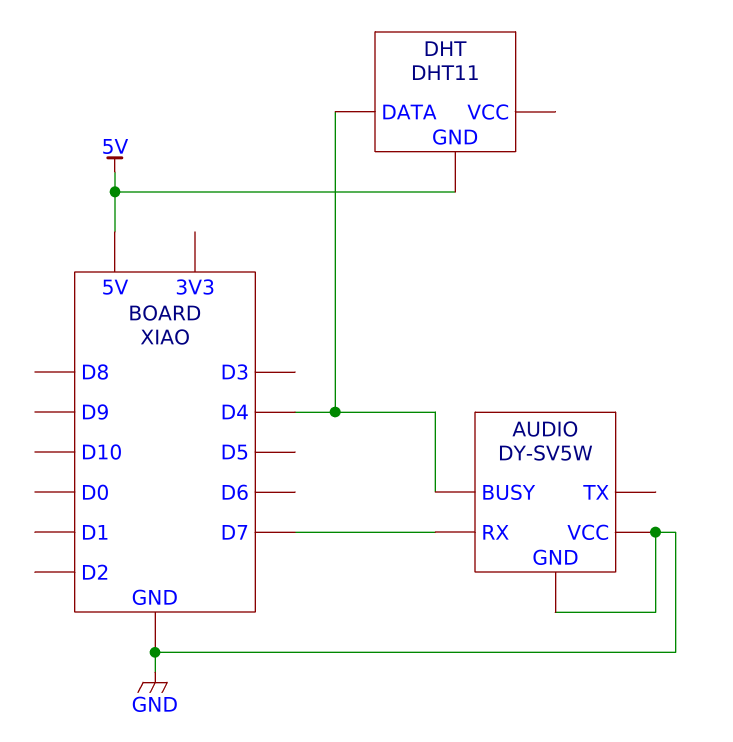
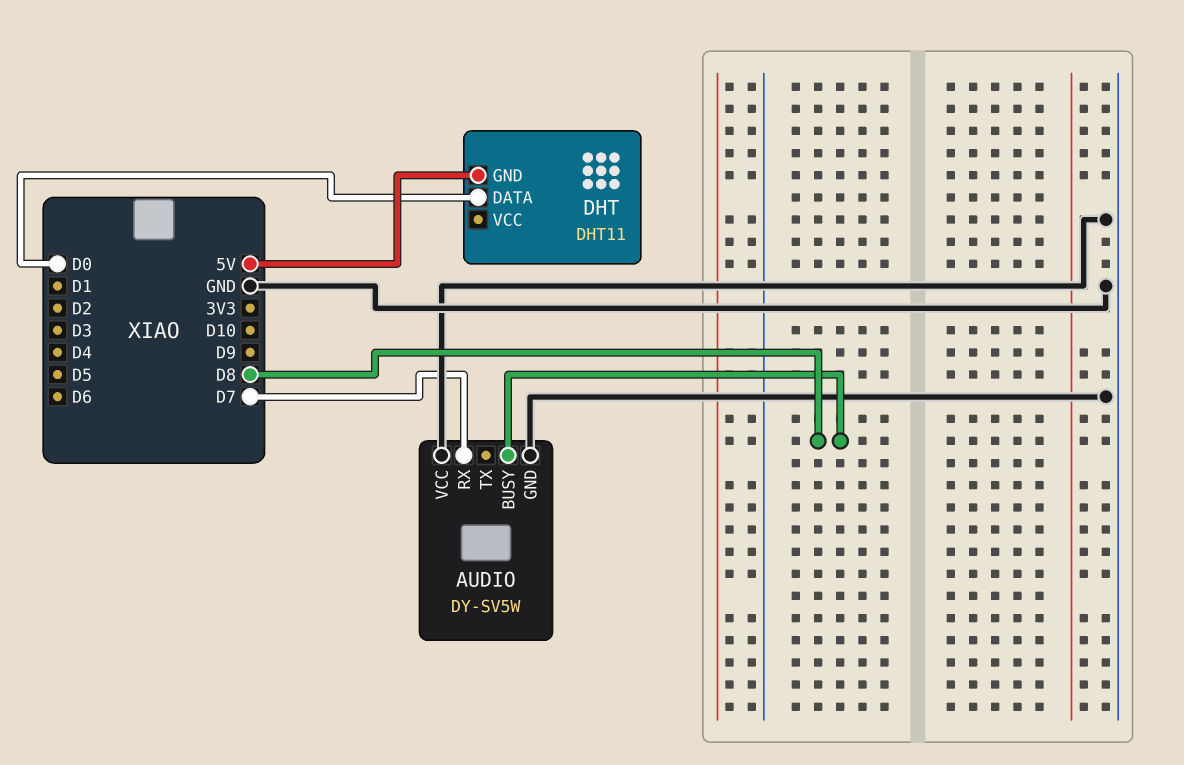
AUDIO pin BUSY: D4 -> D8
DHT pin DATA: D4 -> D0

